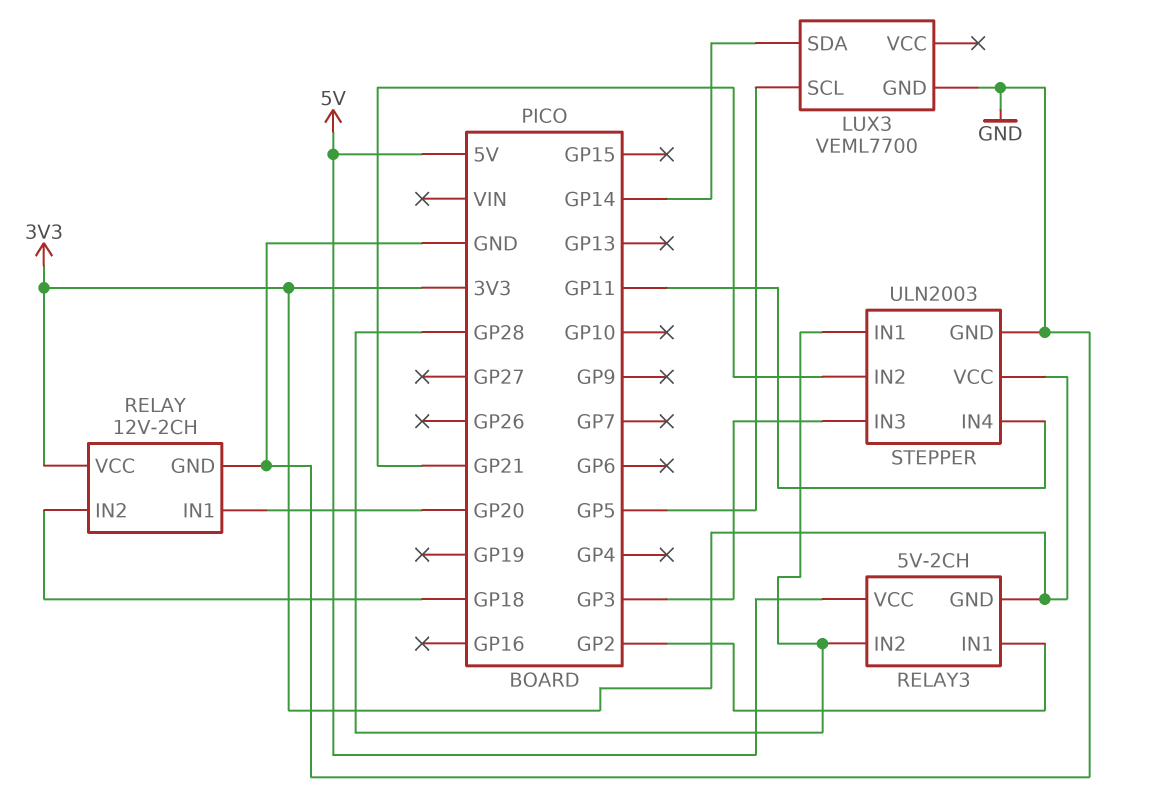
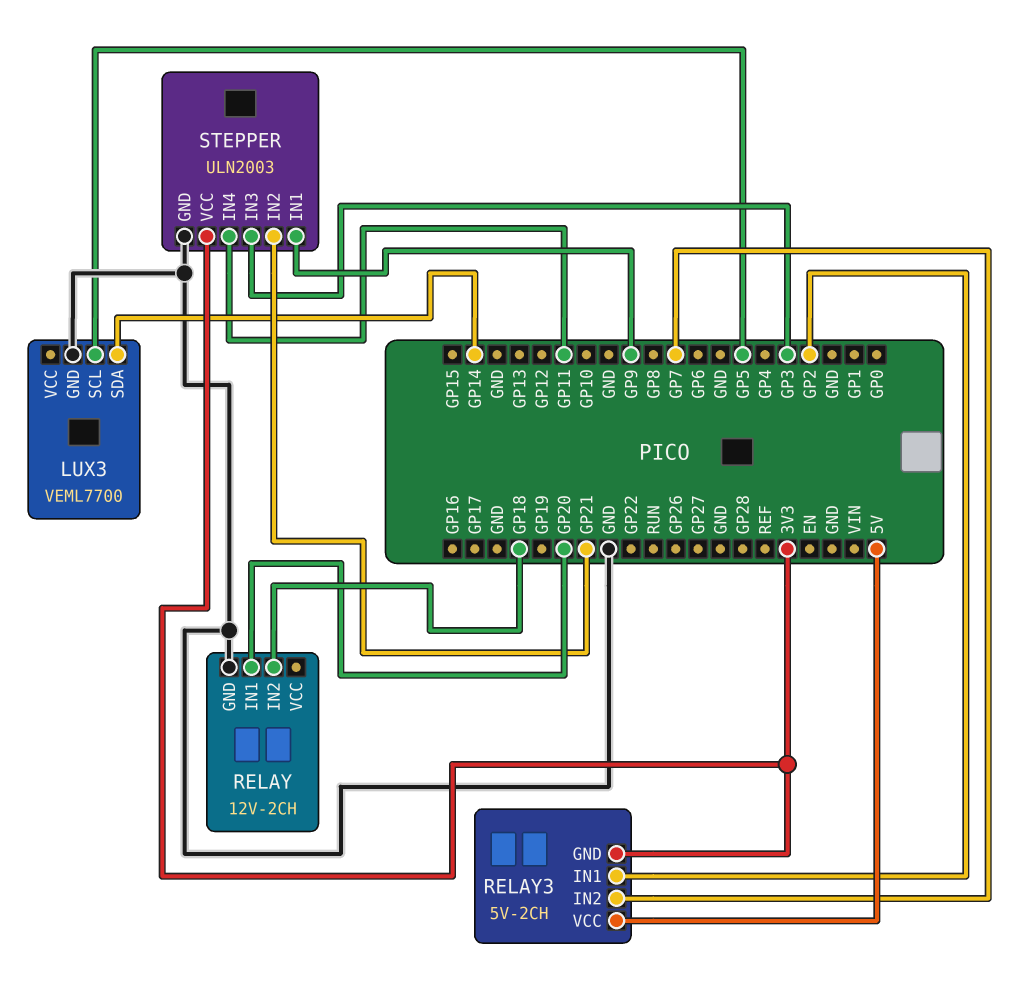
RELAY pin VCC: 3V3 -> none
RELAY3 pin IN2: GP28 -> GP7
STEPPER pin IN1: GP28 -> GP9

